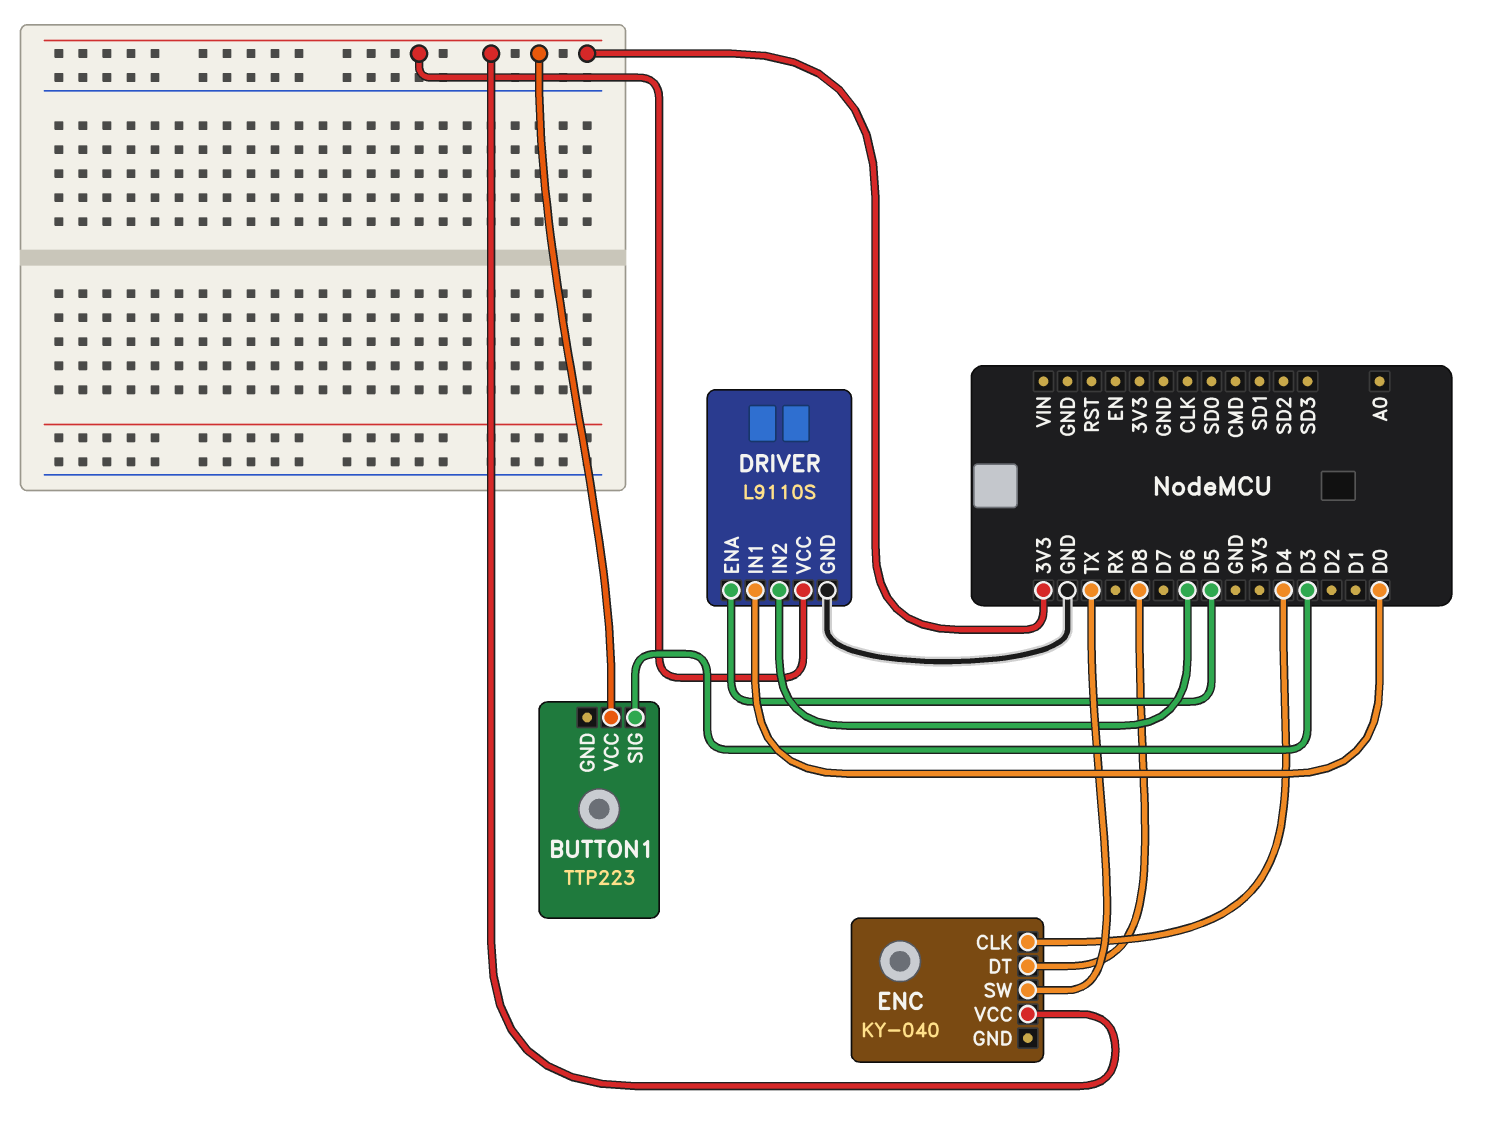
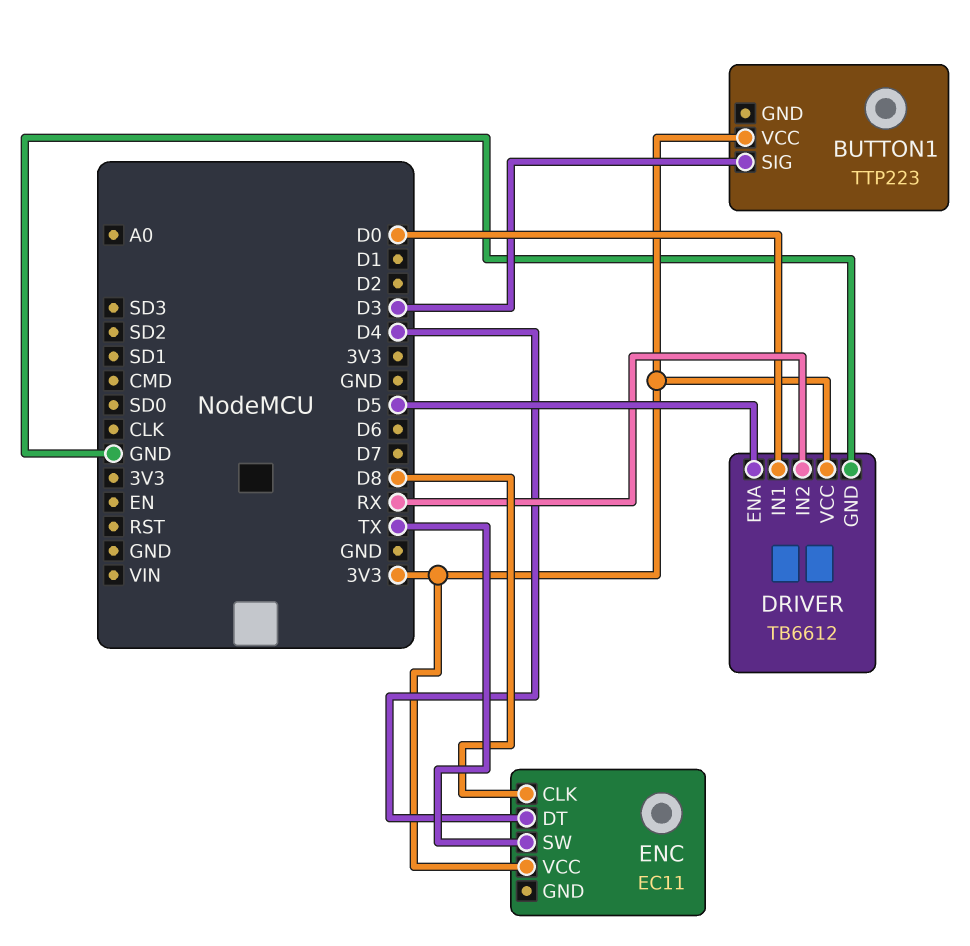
DRIVER: L9110S -> TB6612
DRIVER pin IN2: D6 -> RX
ENC: KY-040 -> EC11
ENC pin CLK: D4 -> D8
ENC pin DT: D8 -> D4

